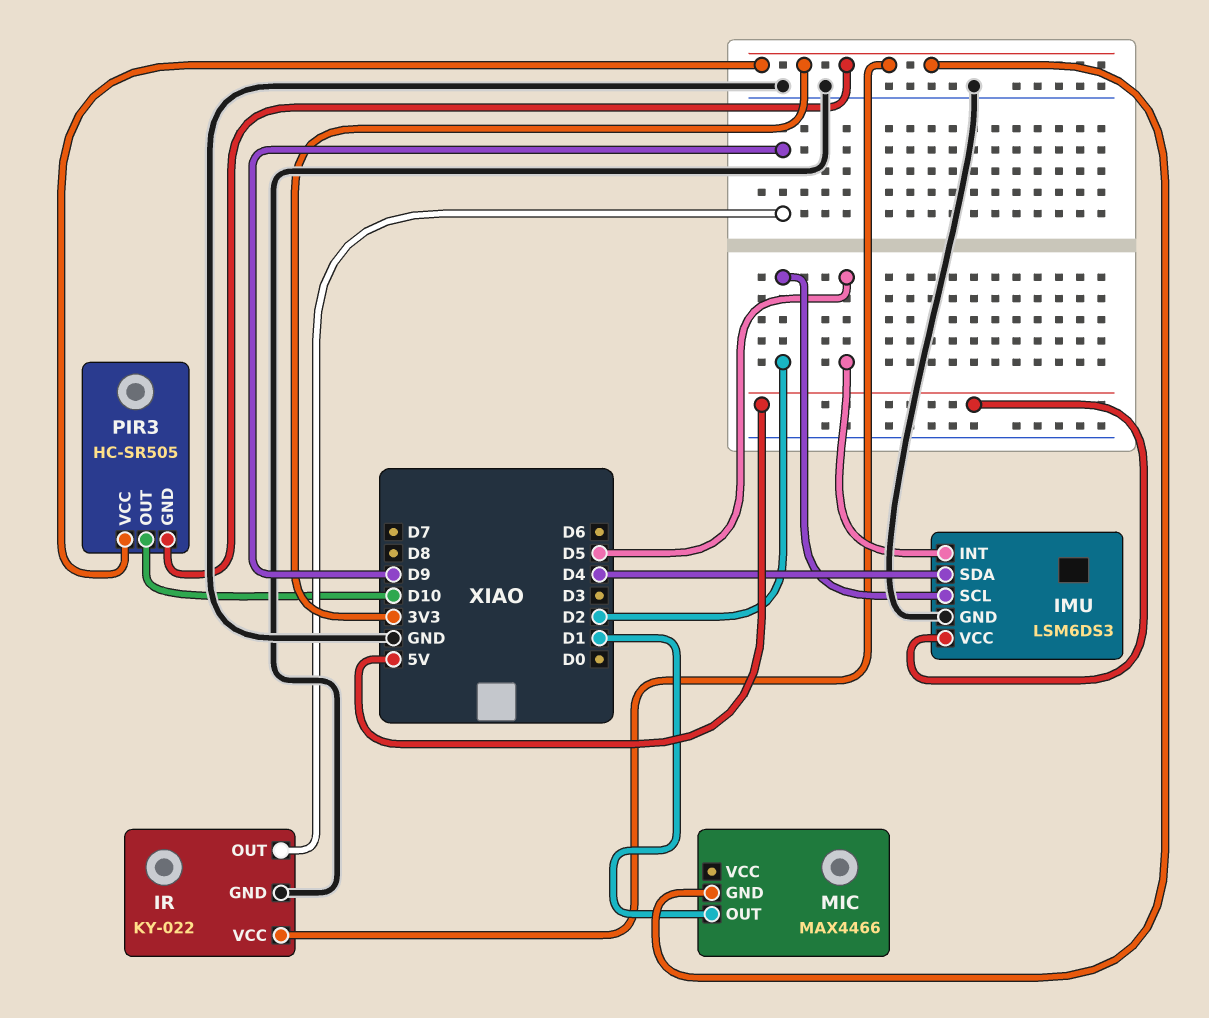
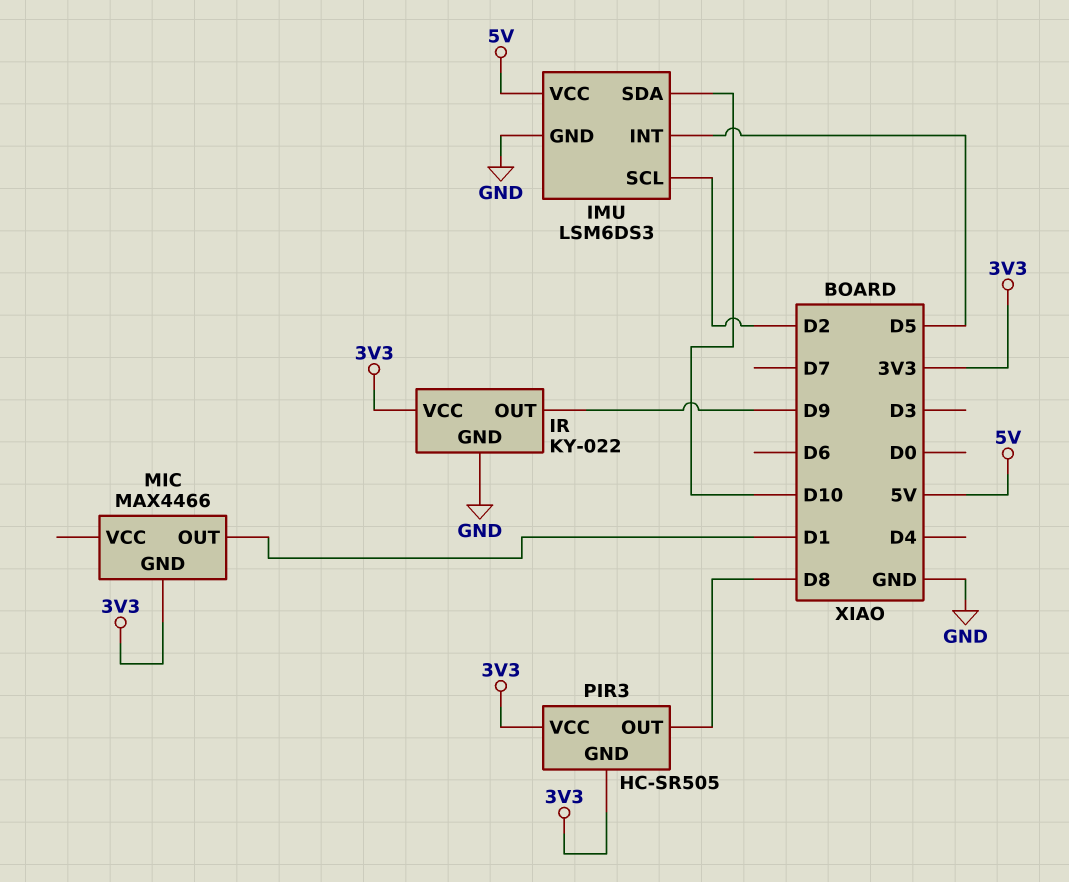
IMU pin SDA: D4 -> D10
PIR3 pin OUT: D10 -> D8

